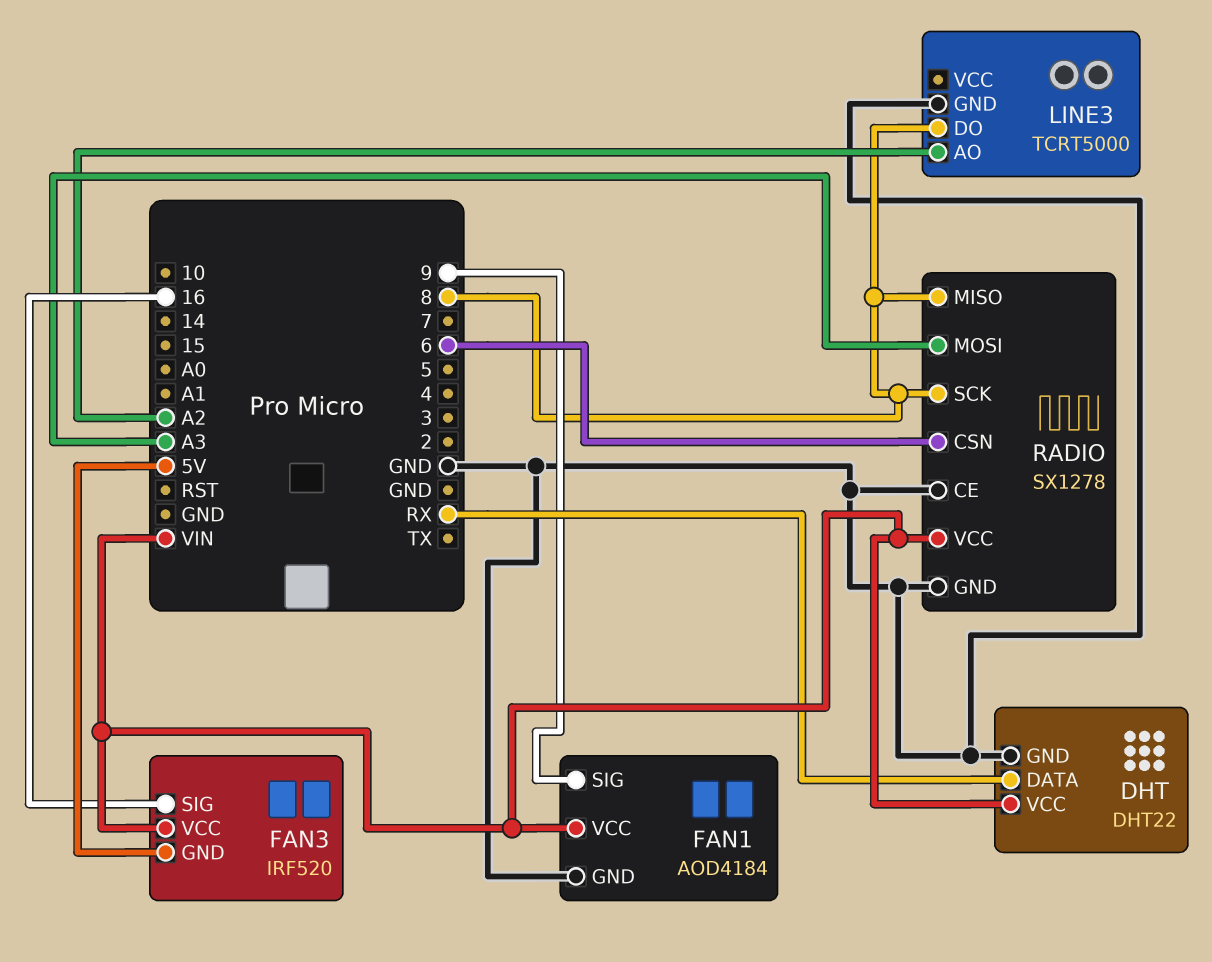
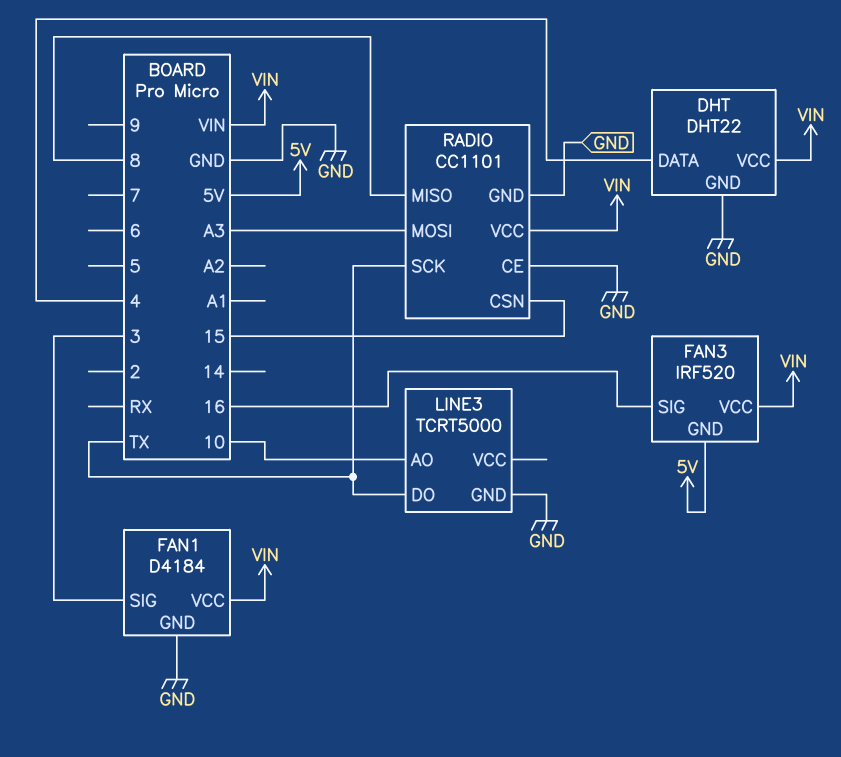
DHT pin DATA: RX -> 4
FAN1: AOD4184 -> D4184
FAN1 pin SIG: 9 -> 3
LINE3 pin AO: A2 -> 10
LINE3 pin DO: 8 -> TX
RADIO: SX1278 -> CC1101
RADIO pin CSN: 6 -> 15
RADIO pin SCK: 8 -> TX

